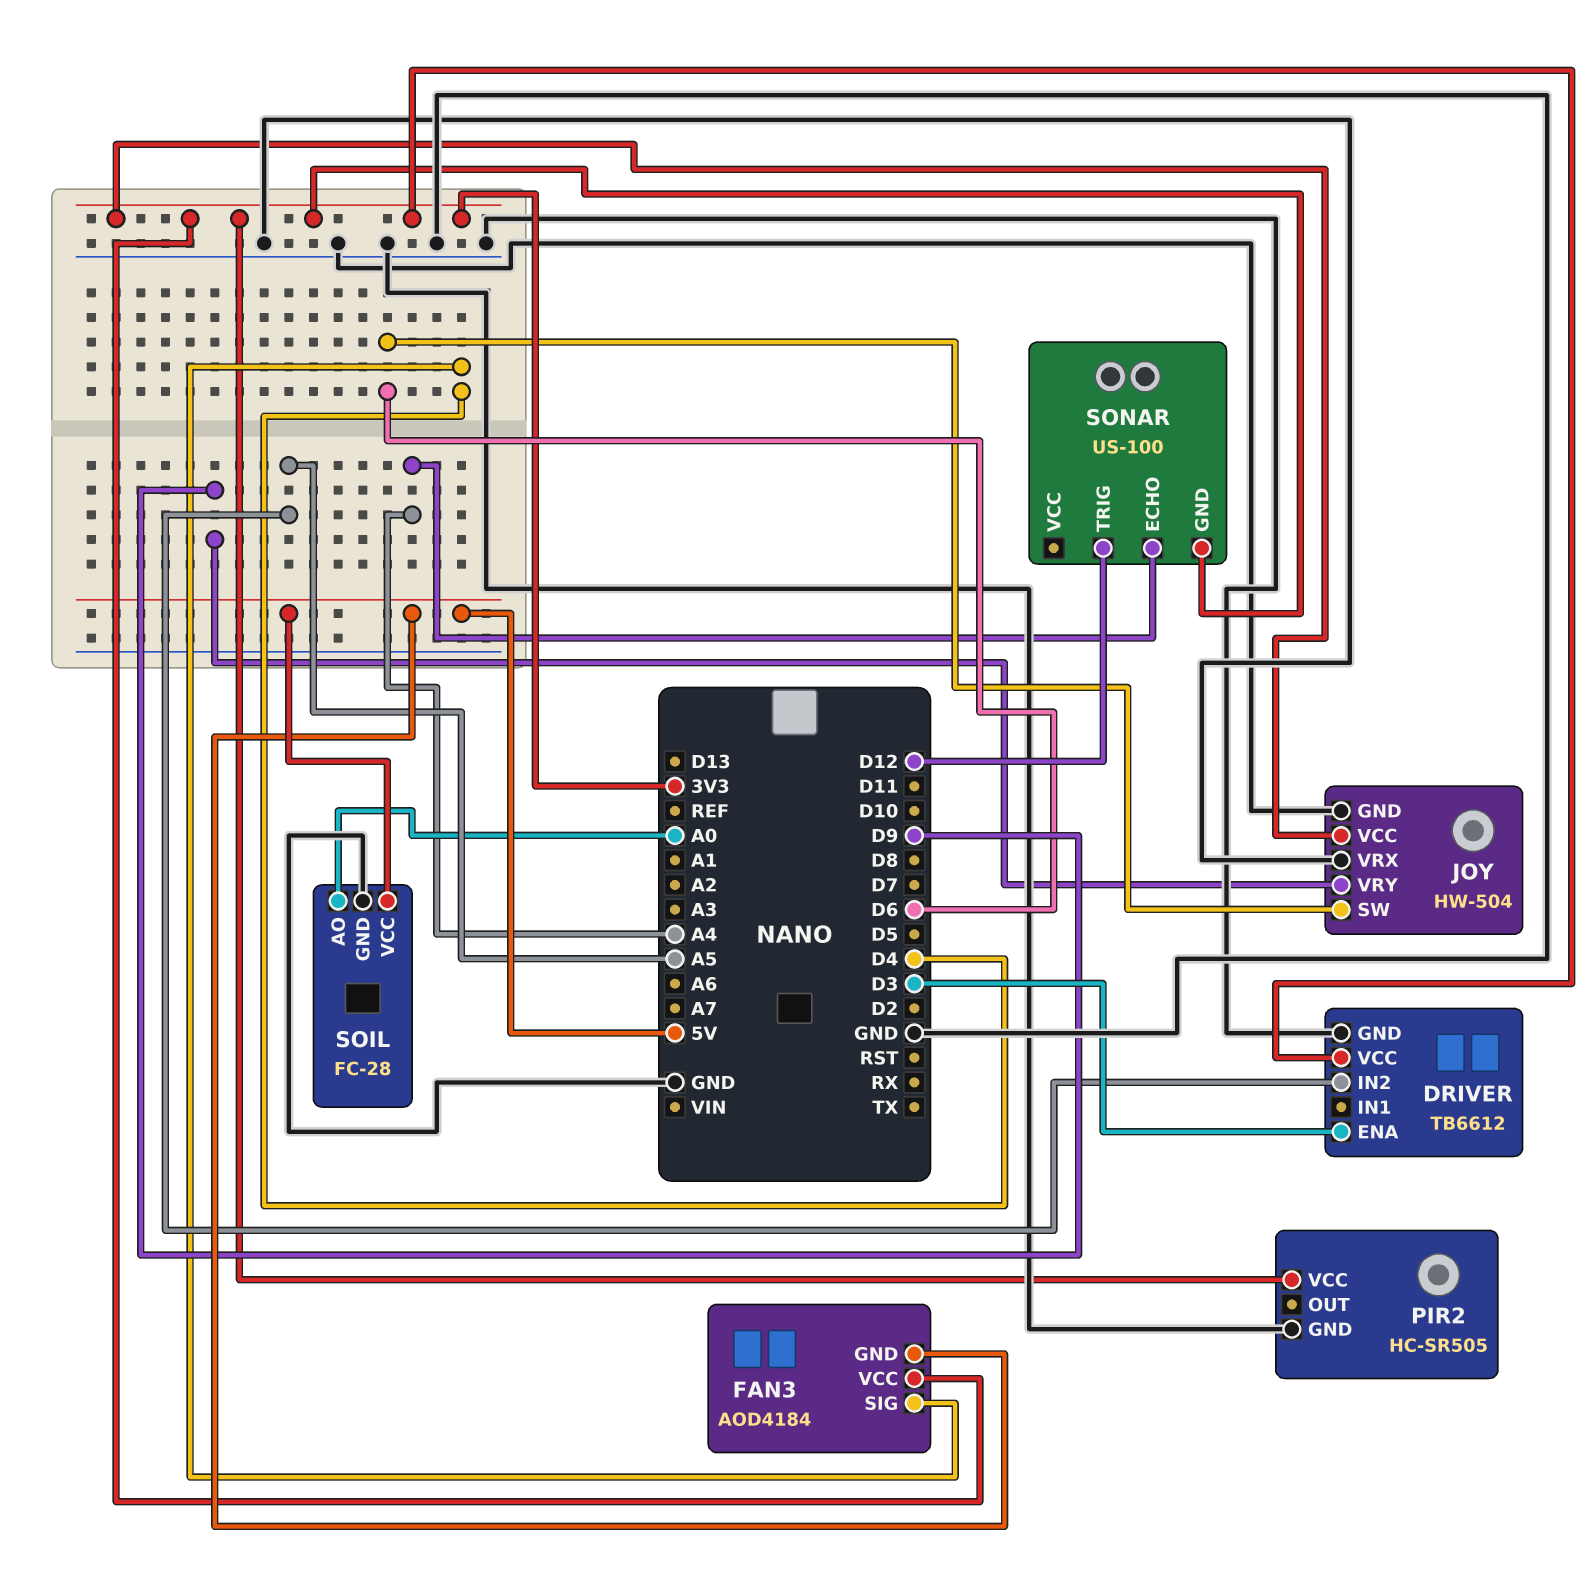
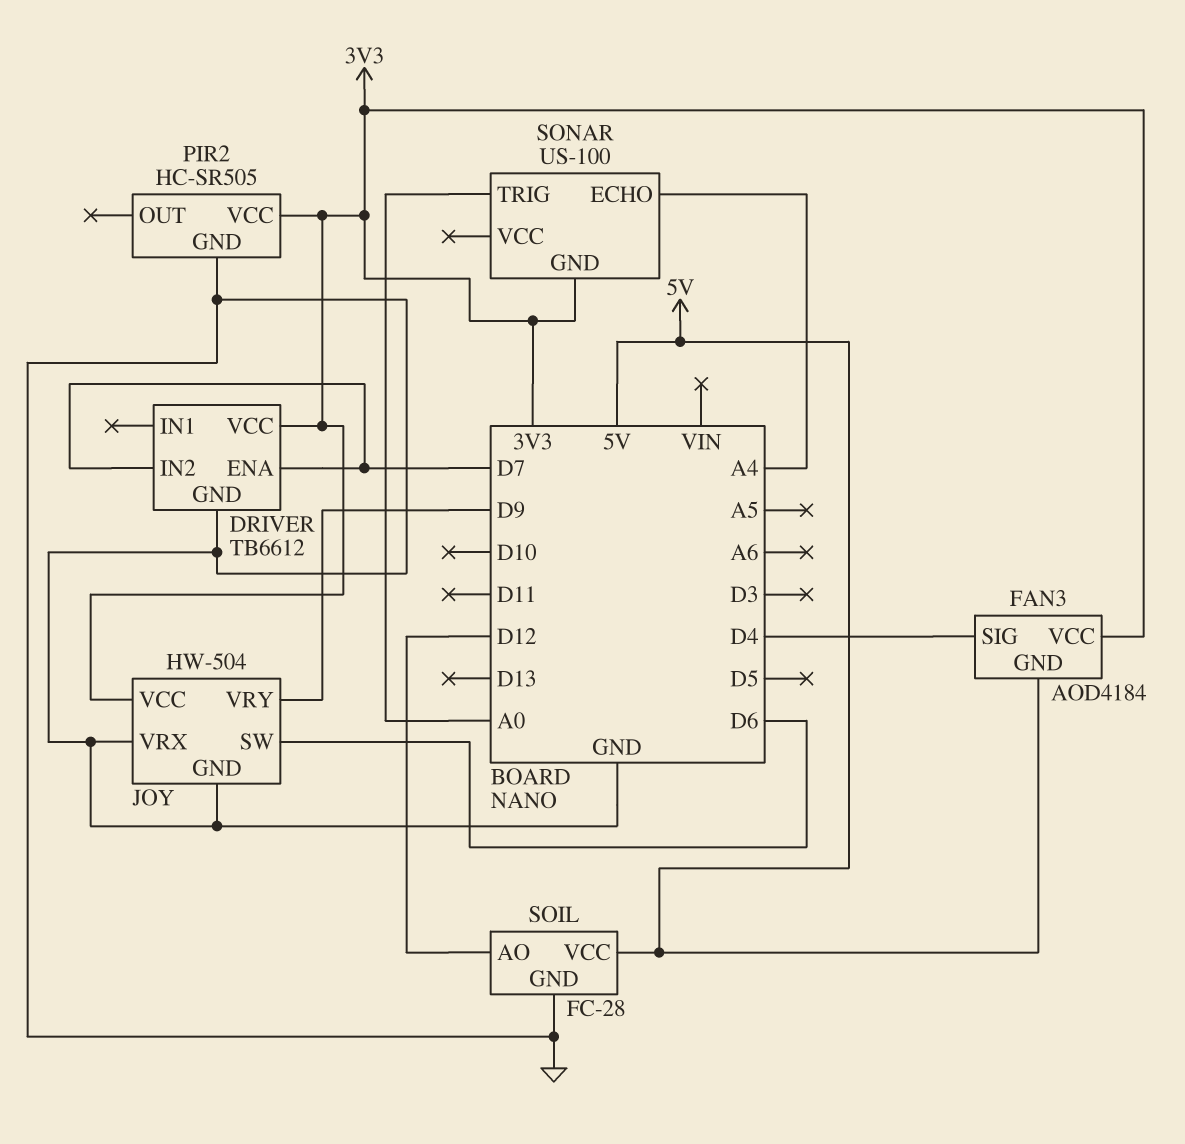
DRIVER pin ENA: D3 -> D7
DRIVER pin IN2: A5 -> D7
SOIL pin AO: A0 -> D12
SONAR pin TRIG: D12 -> A0

